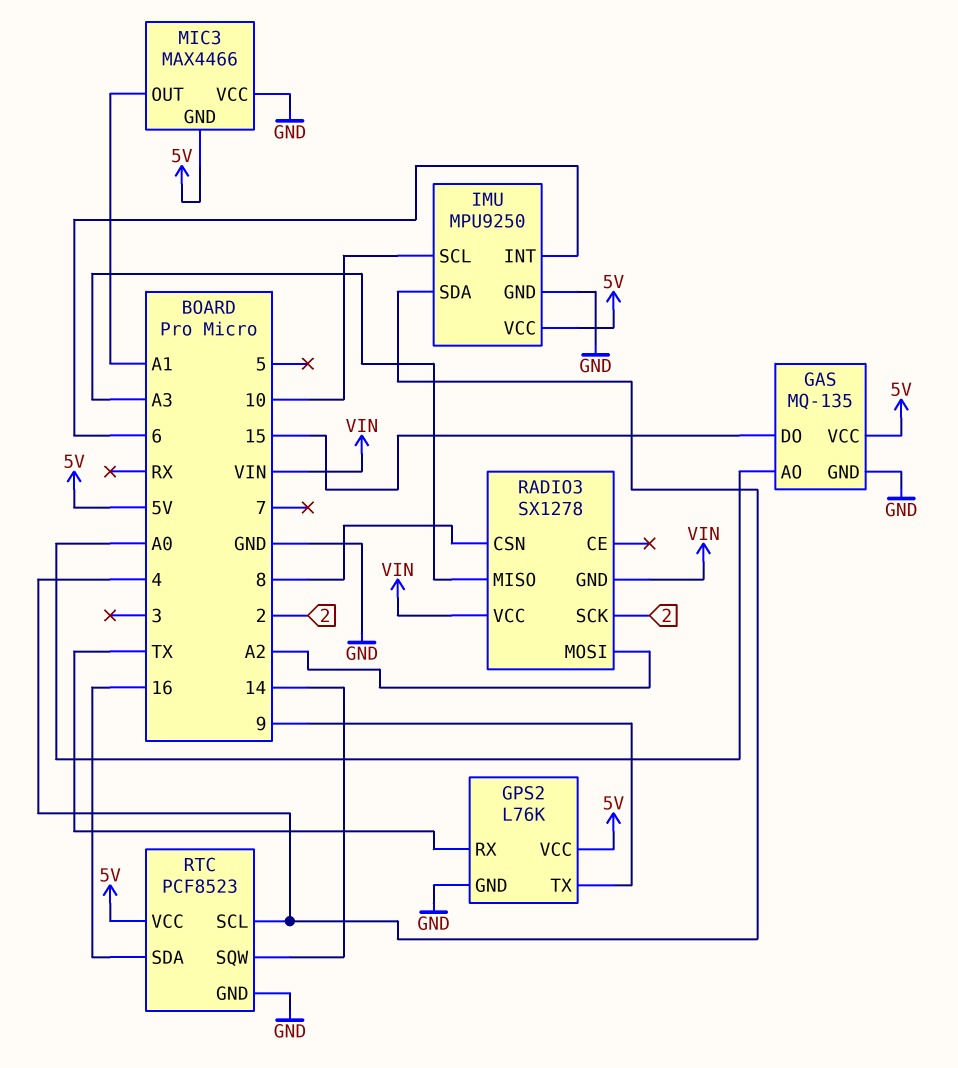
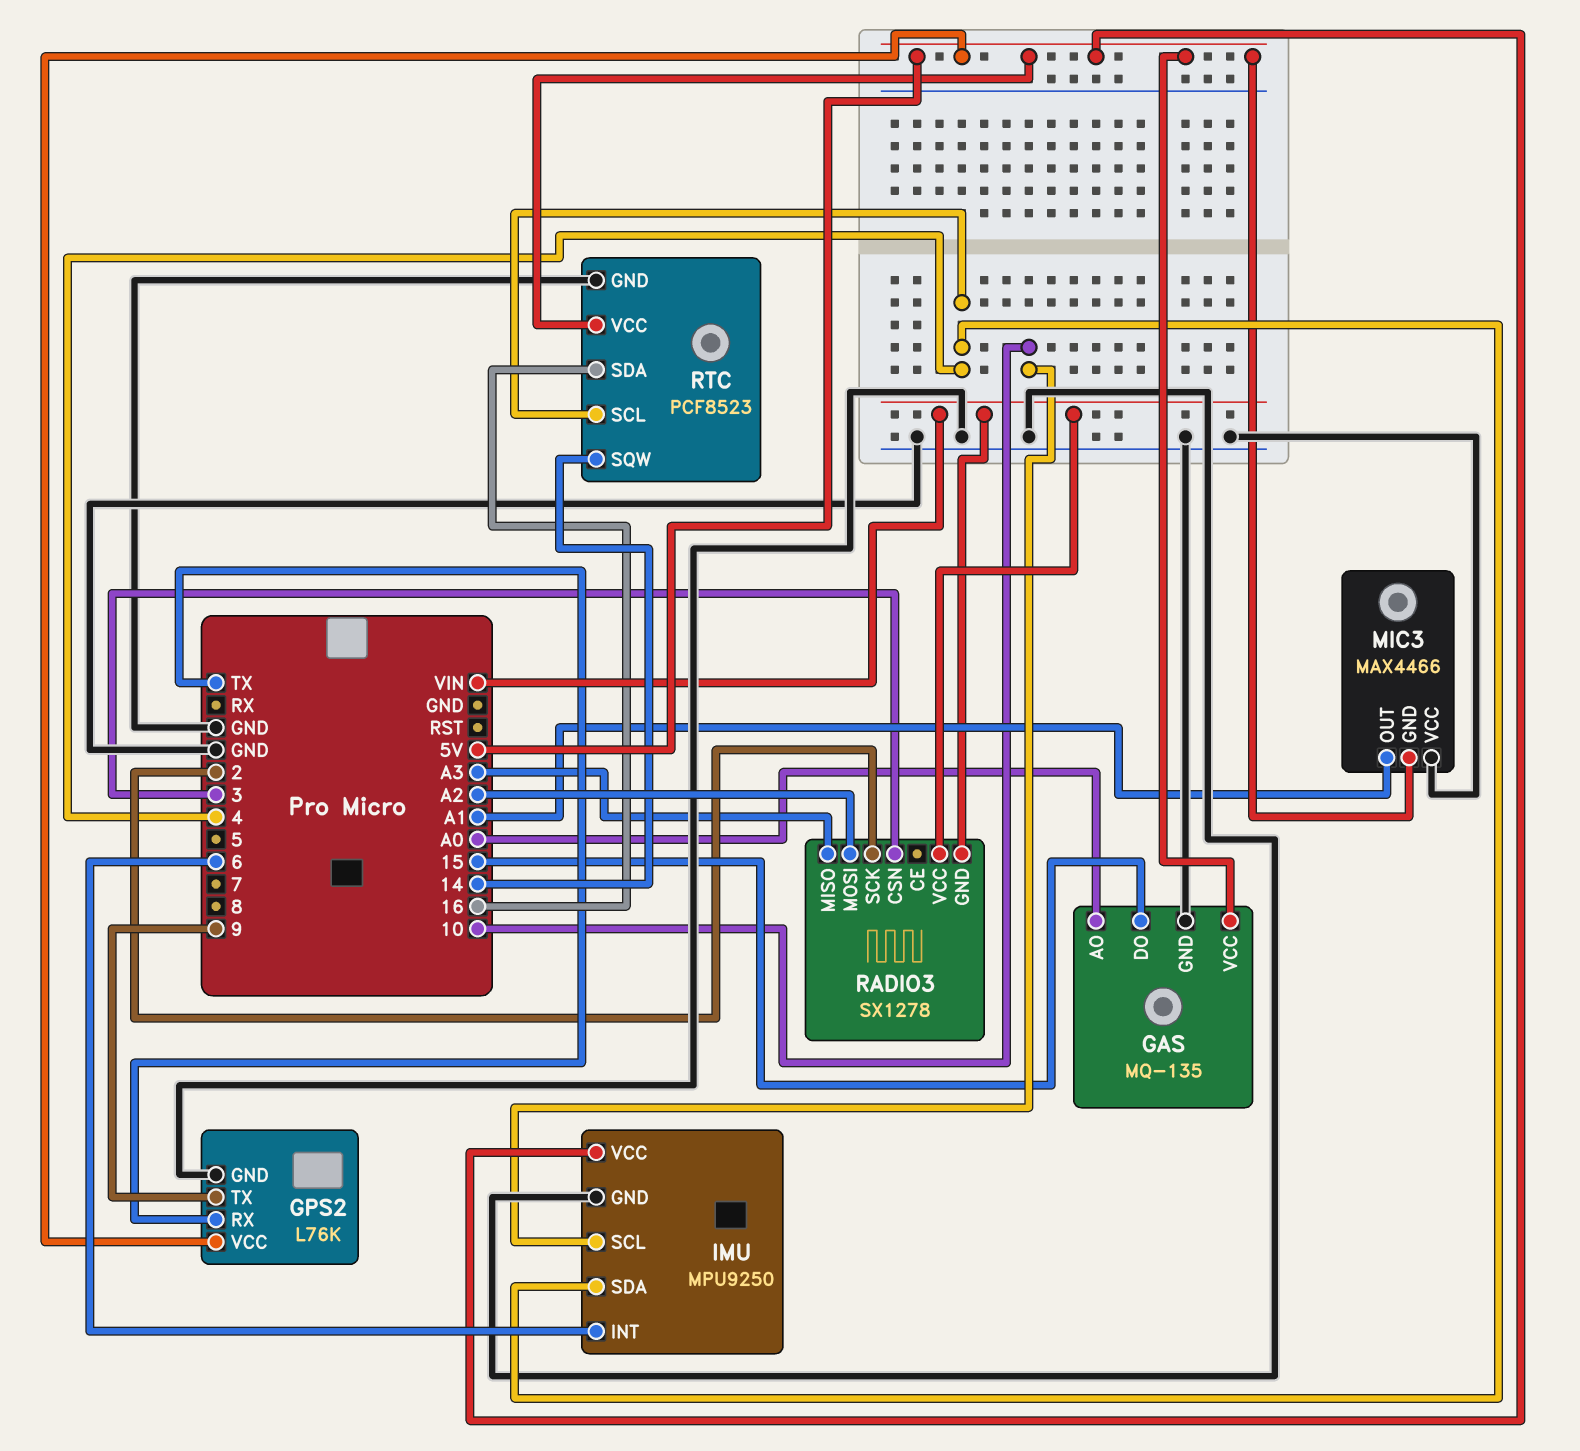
RADIO3 pin CSN: 8 -> 3

